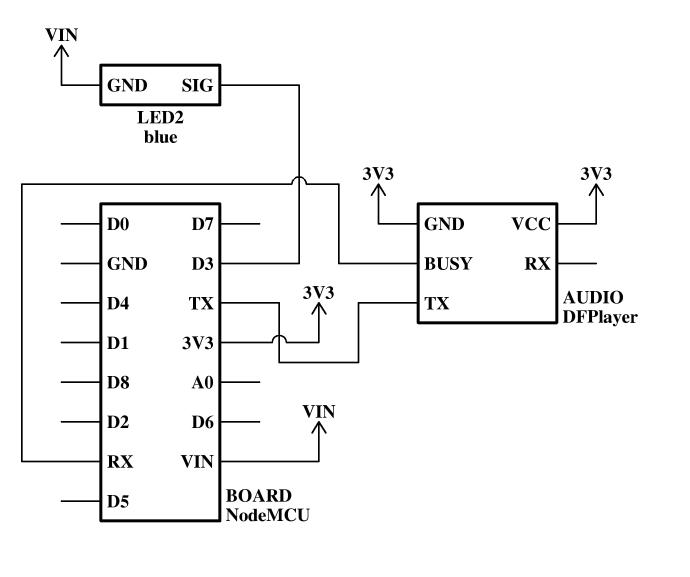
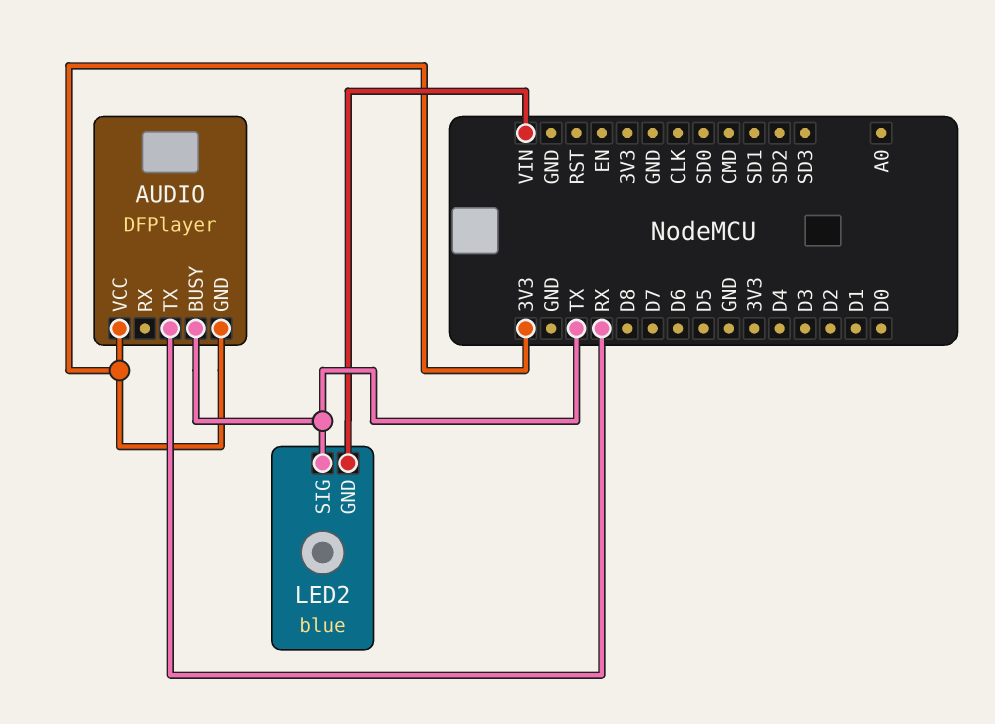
AUDIO pin BUSY: RX -> TX
AUDIO pin TX: TX -> RX
LED2 pin SIG: D3 -> TX

